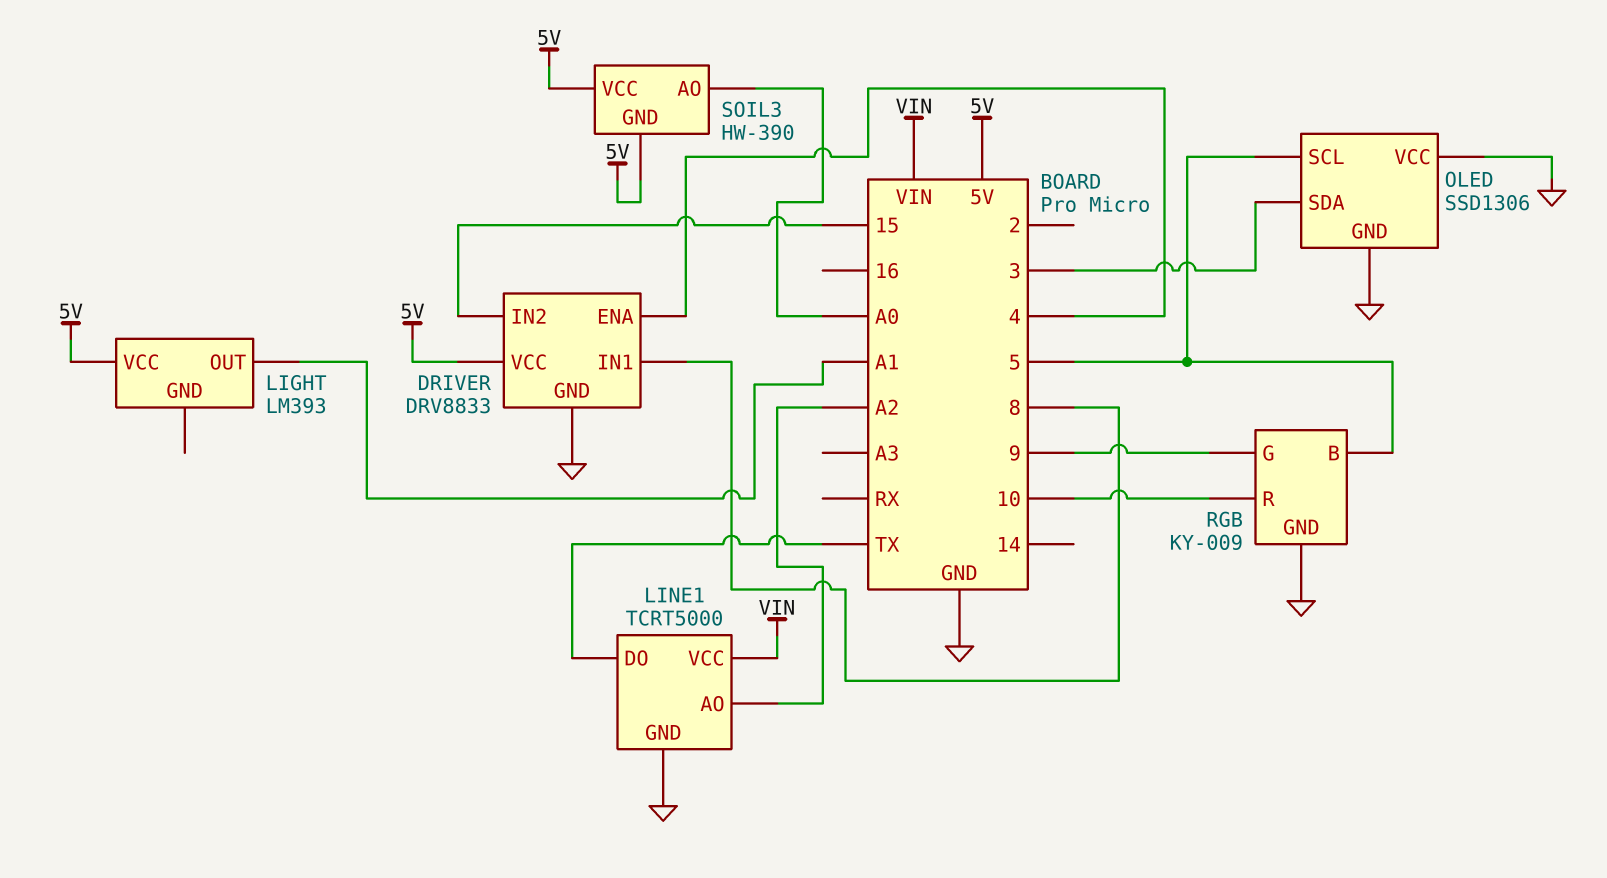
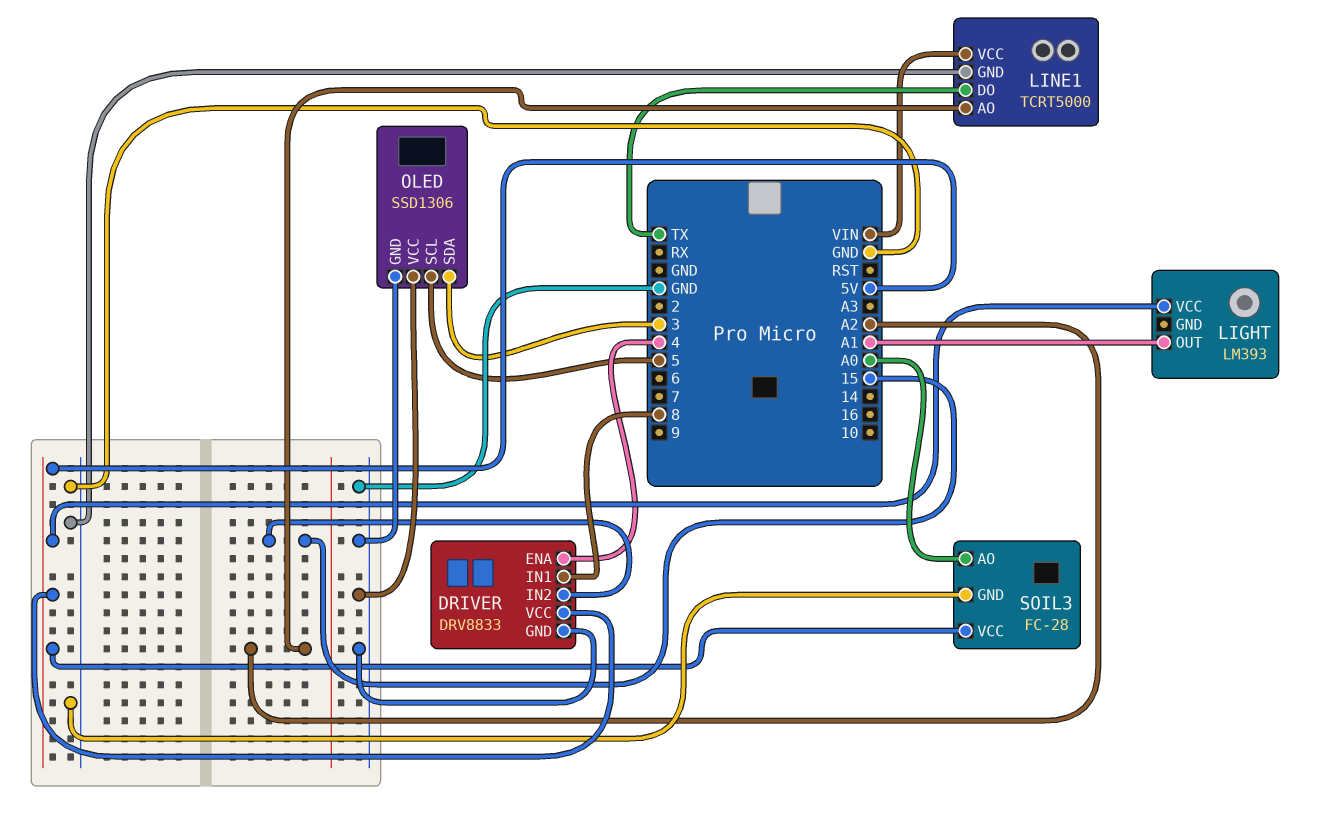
RGB: KY-009 -> none
RGB pin B: 5 -> none
RGB pin G: 9 -> none
RGB pin GND: GND -> none
RGB pin R: 10 -> none
SOIL3: HW-390 -> FC-28
SOIL3 pin GND: 5V -> GND

